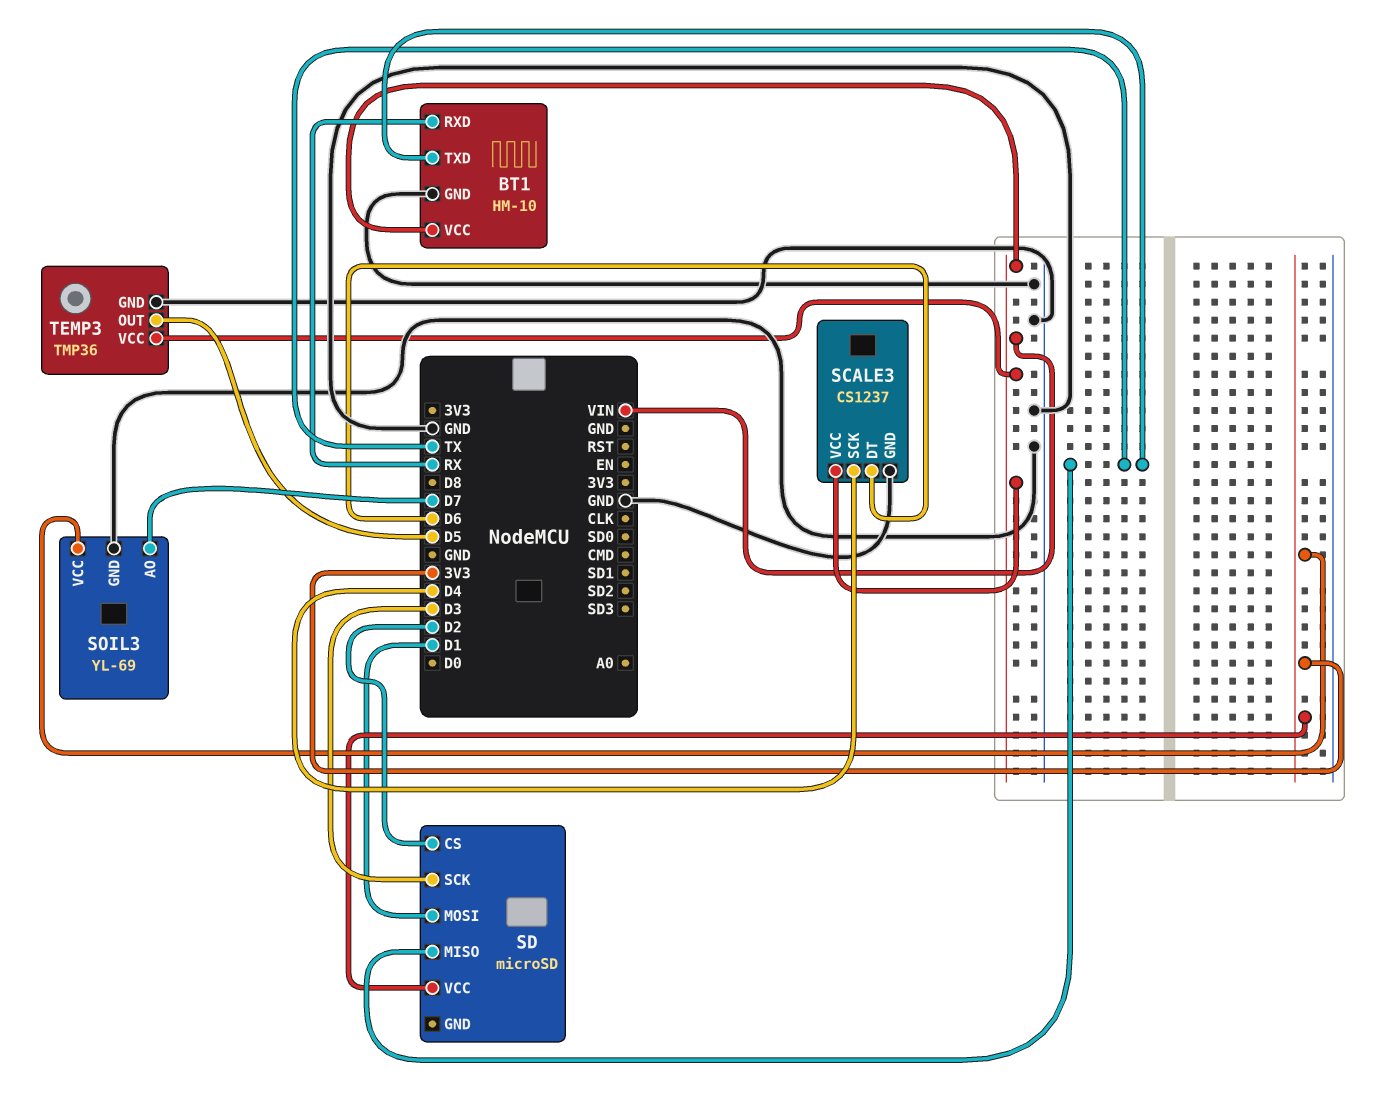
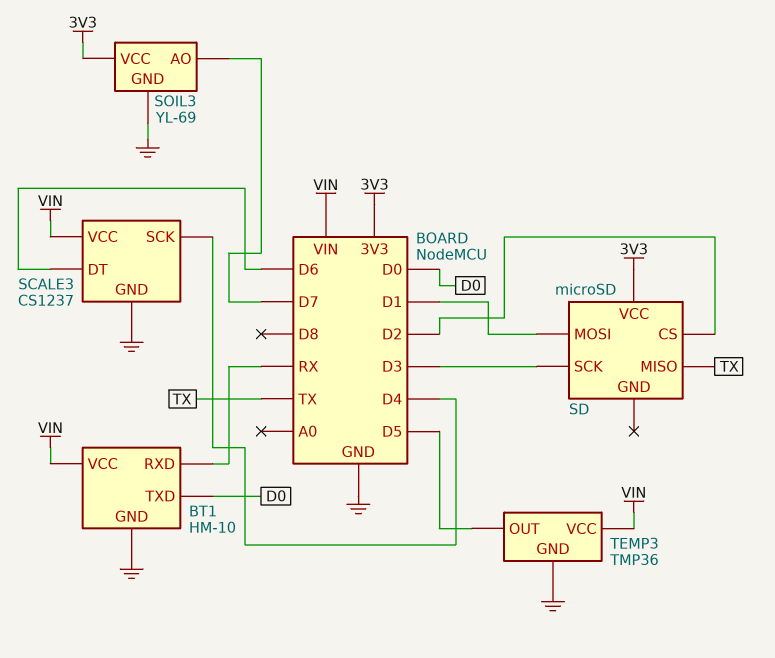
BT1 pin TXD: TX -> D0

